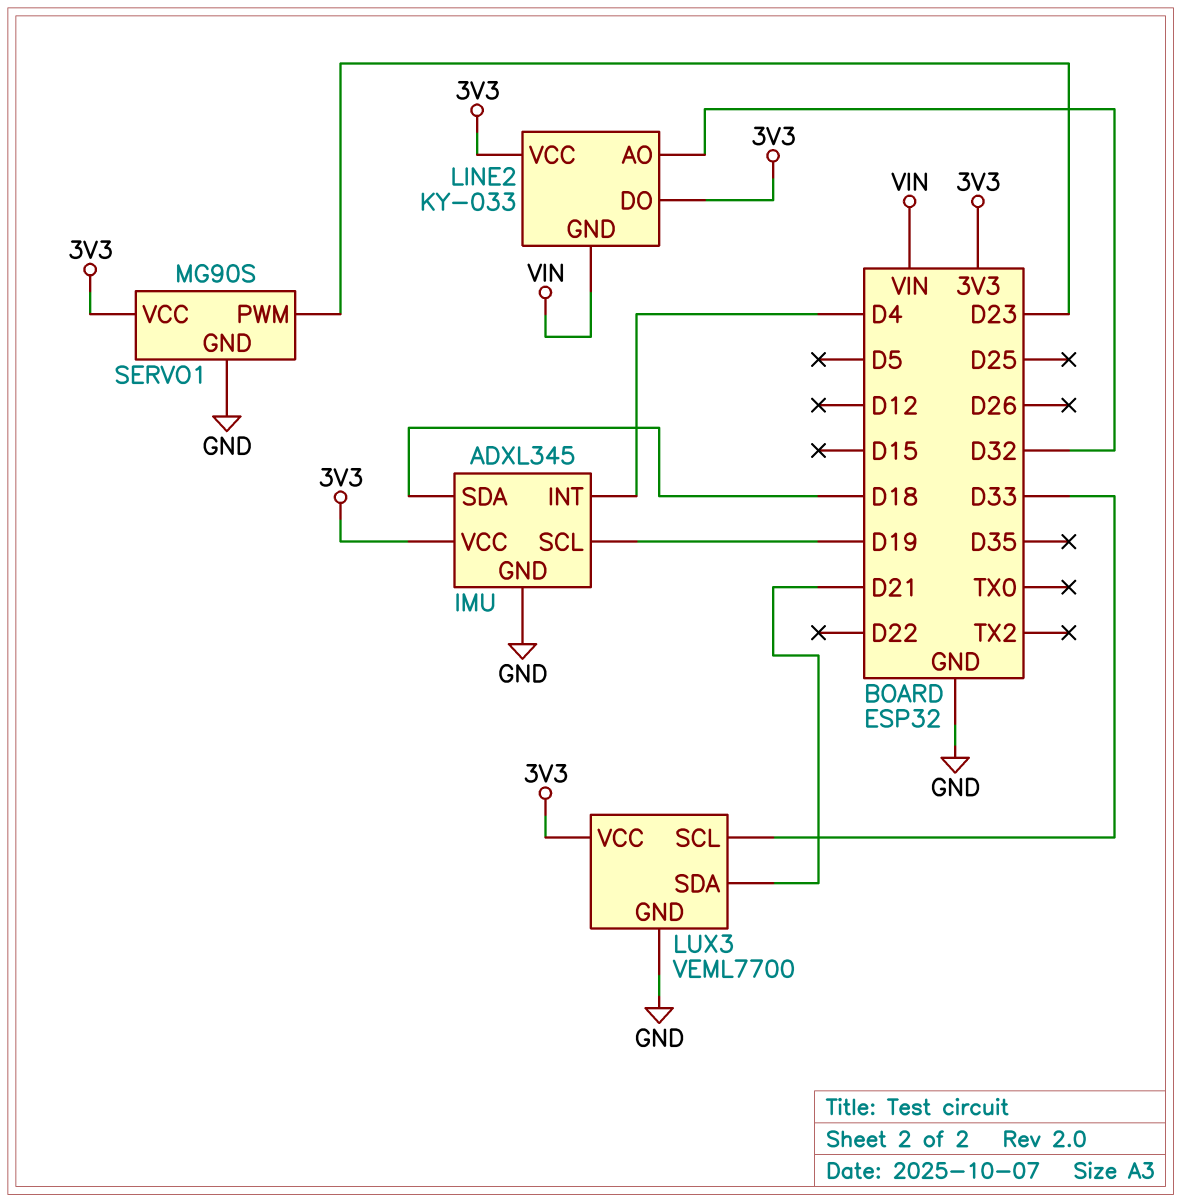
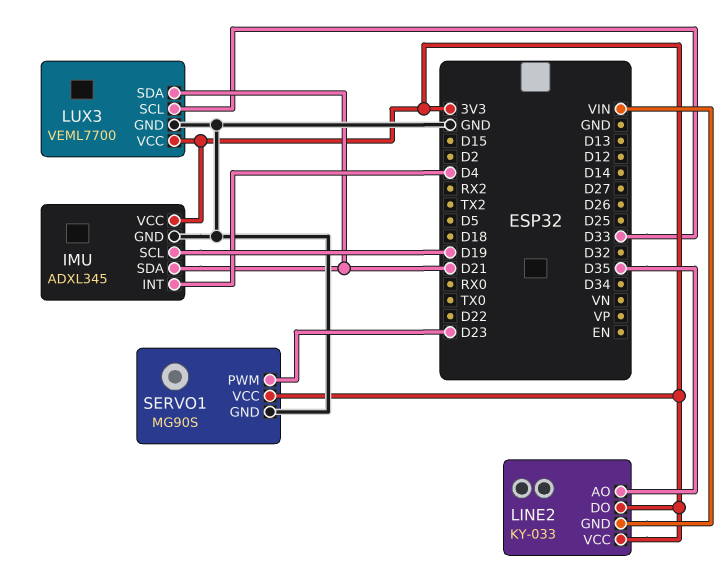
IMU pin SDA: D18 -> D21
LINE2 pin AO: D32 -> D35

